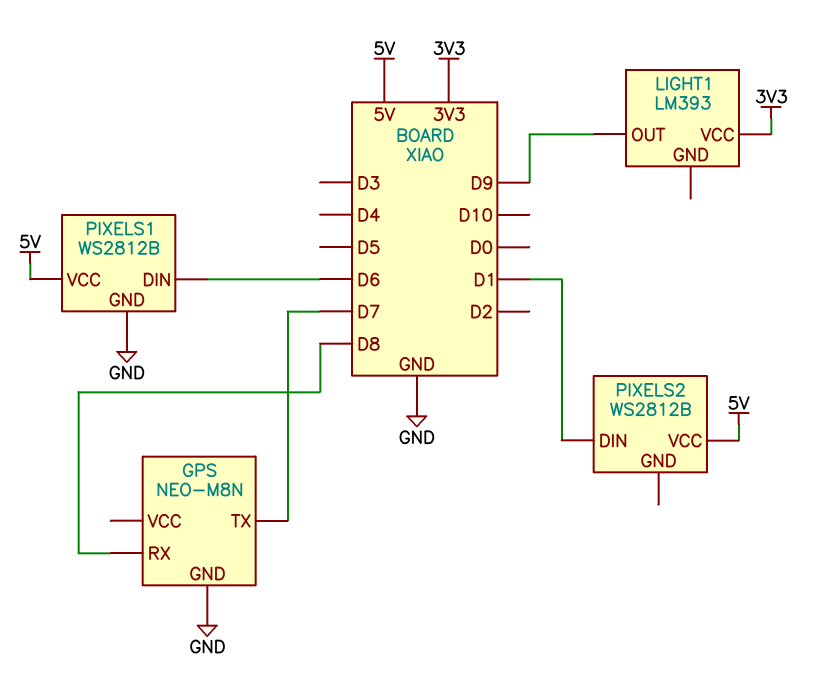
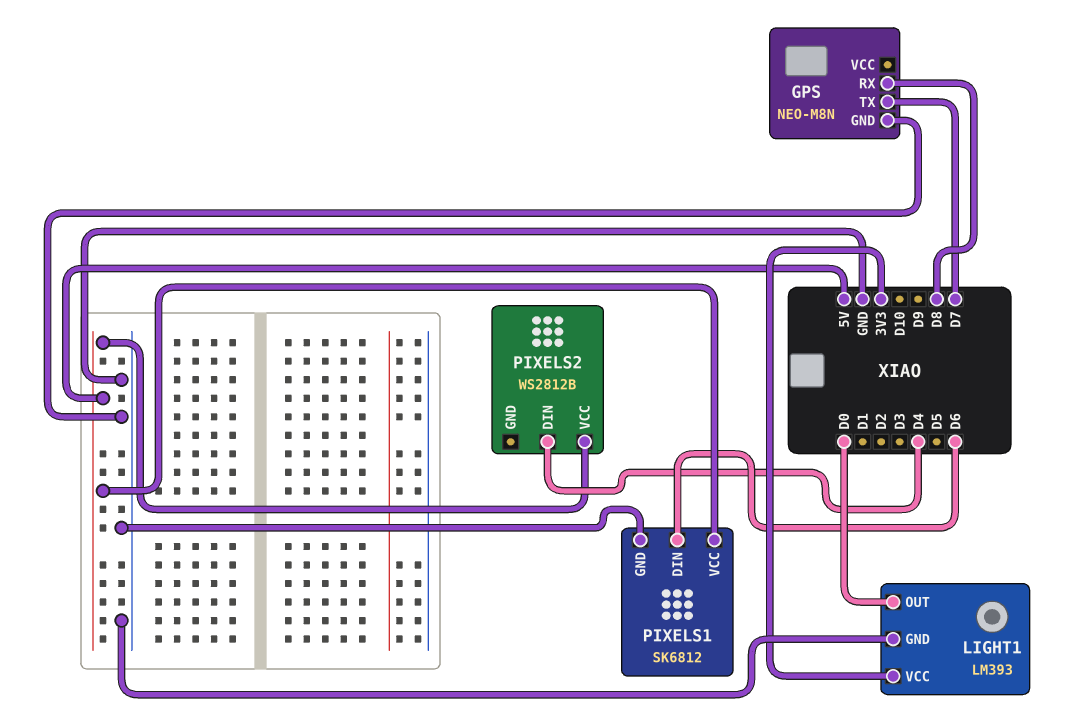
LIGHT1 pin GND: none -> GND
LIGHT1 pin OUT: D9 -> D0
PIXELS1: WS2812B -> SK6812
PIXELS2 pin DIN: D1 -> D4

